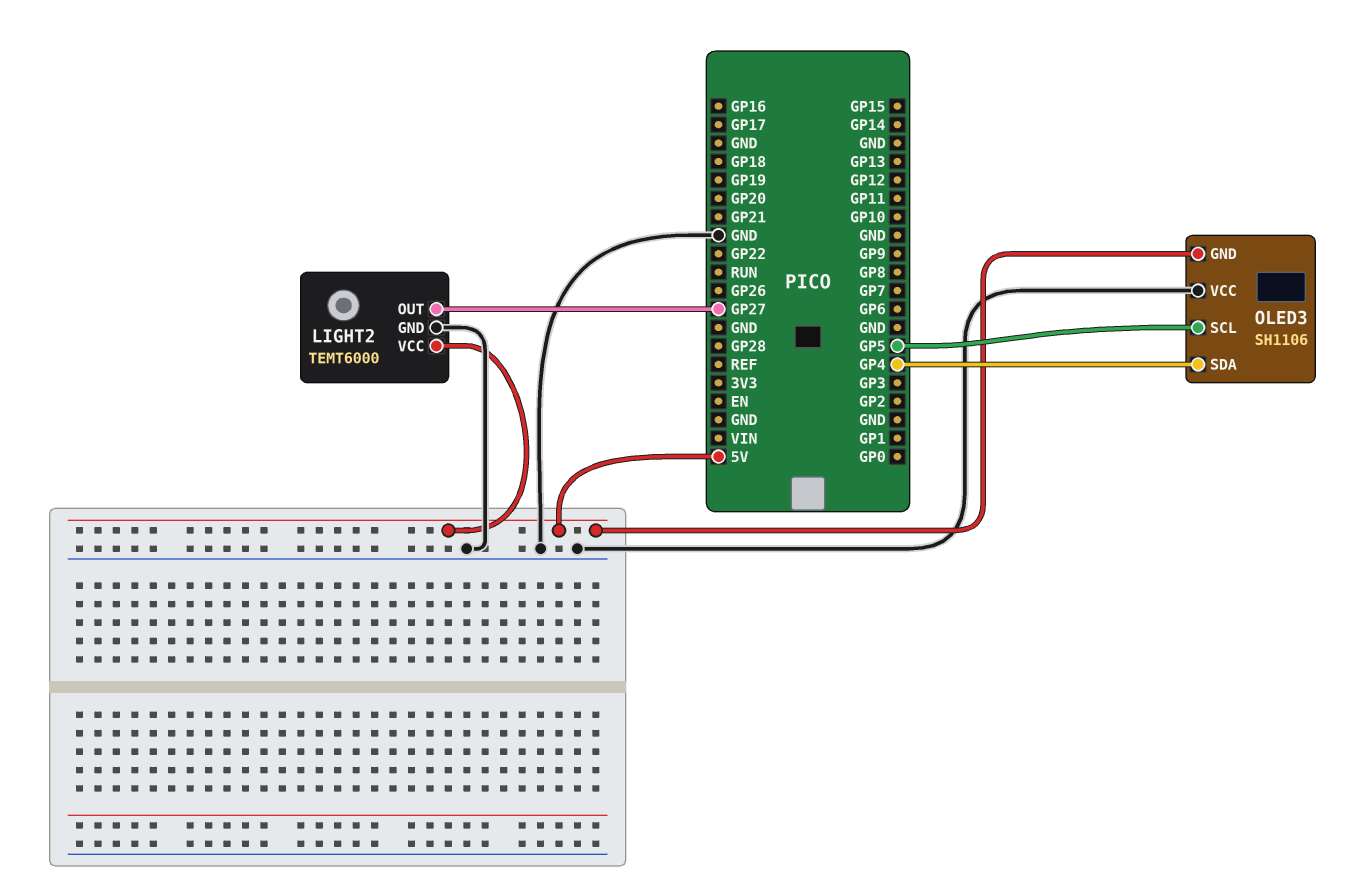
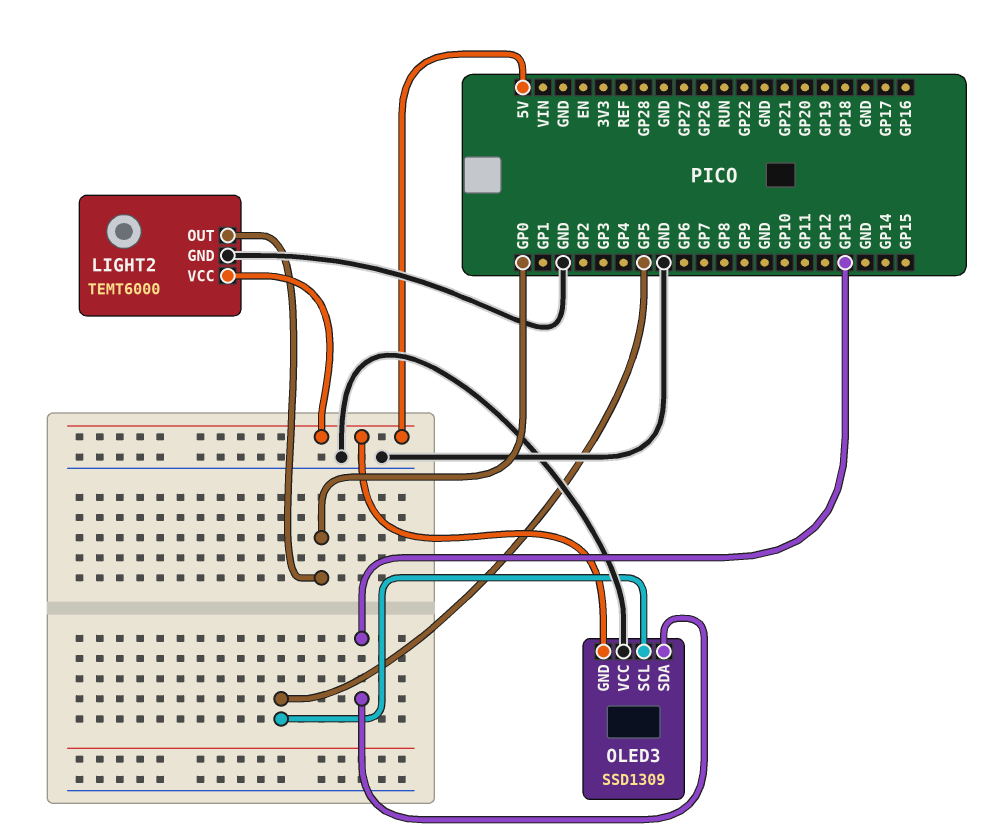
LIGHT2 pin OUT: GP27 -> GP0
OLED3: SH1106 -> SSD1309
OLED3 pin SDA: GP4 -> GP13

